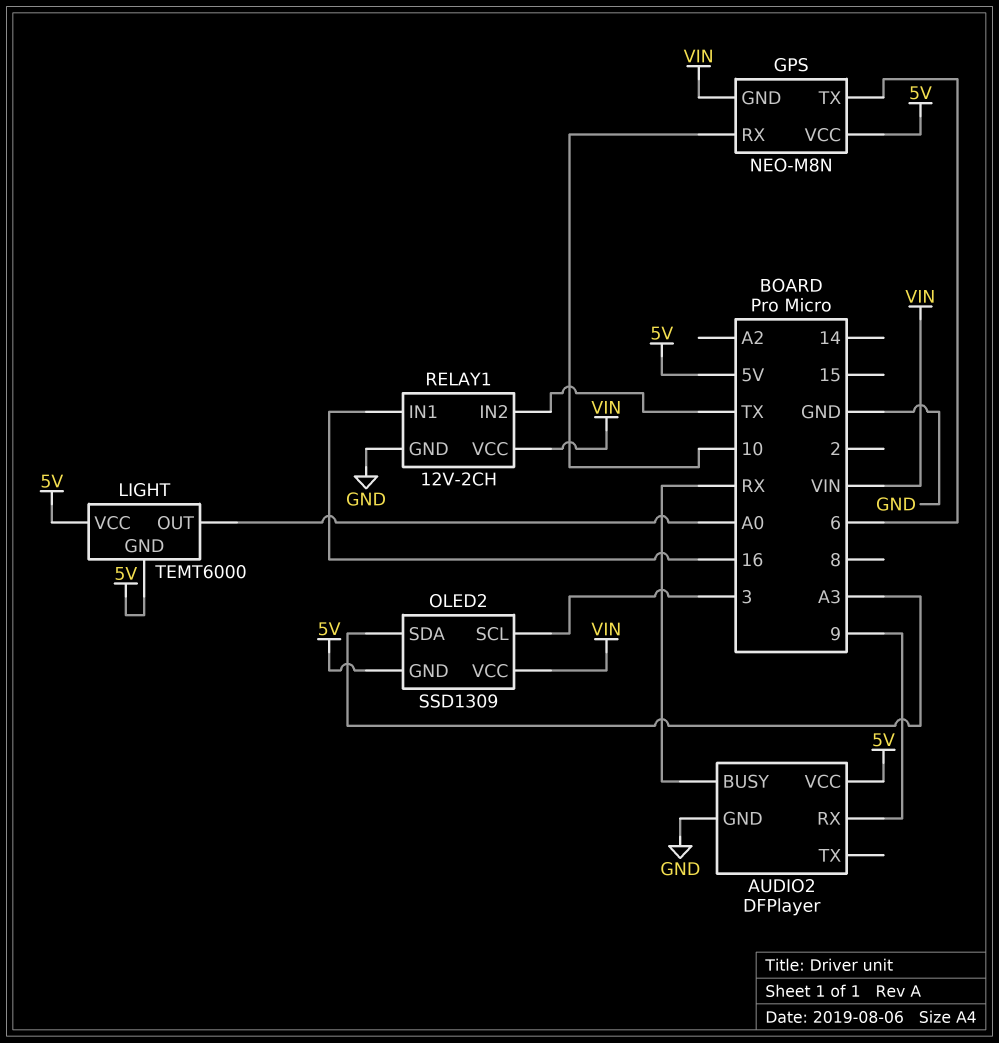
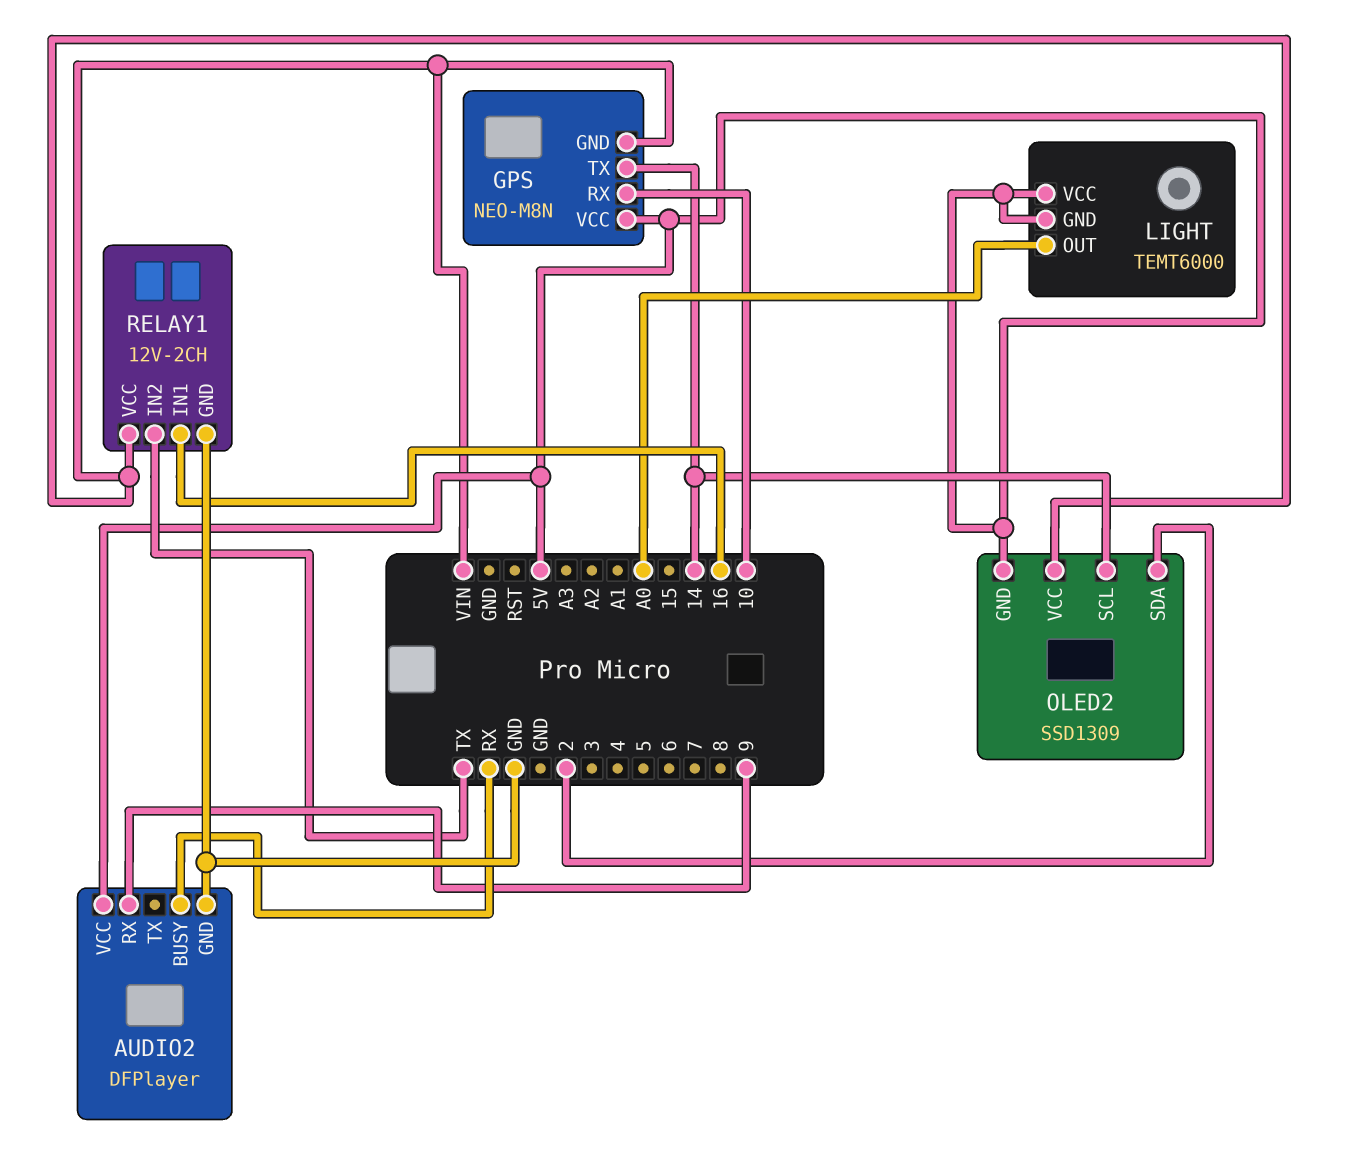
GPS pin TX: 6 -> 14
OLED2 pin SCL: 3 -> 14
OLED2 pin SDA: A3 -> 2

